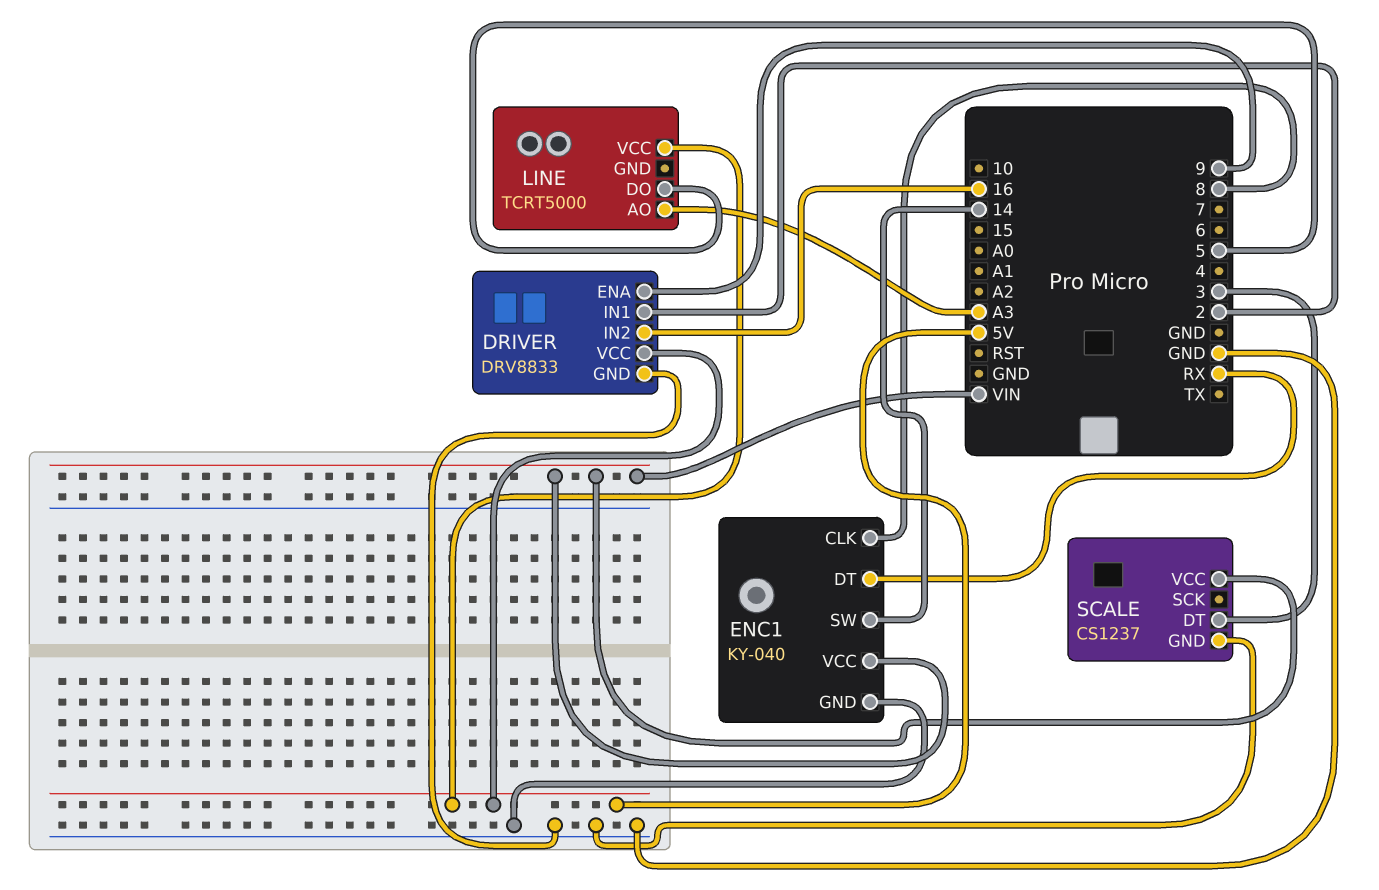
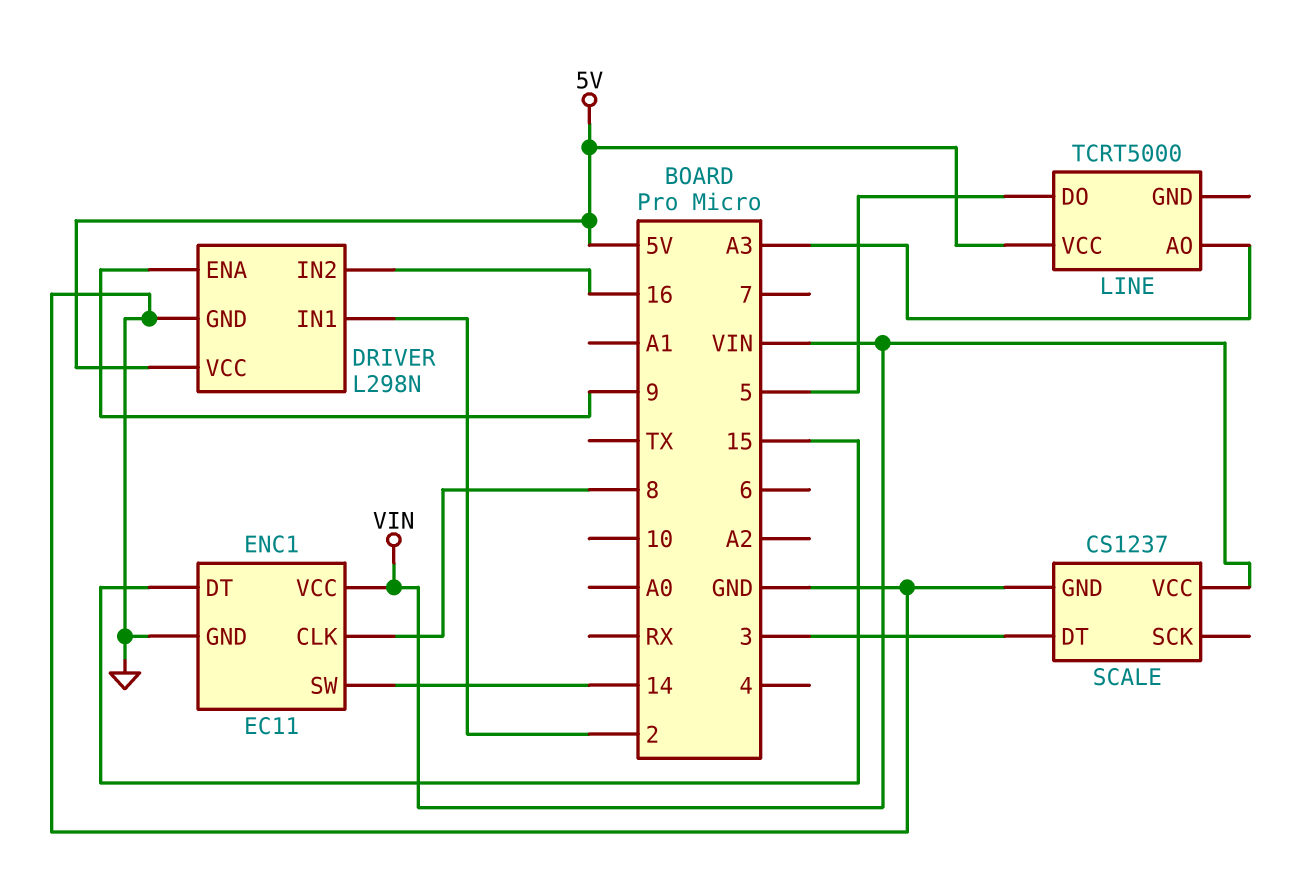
DRIVER: DRV8833 -> L298N
ENC1: KY-040 -> EC11
ENC1 pin DT: RX -> 15

